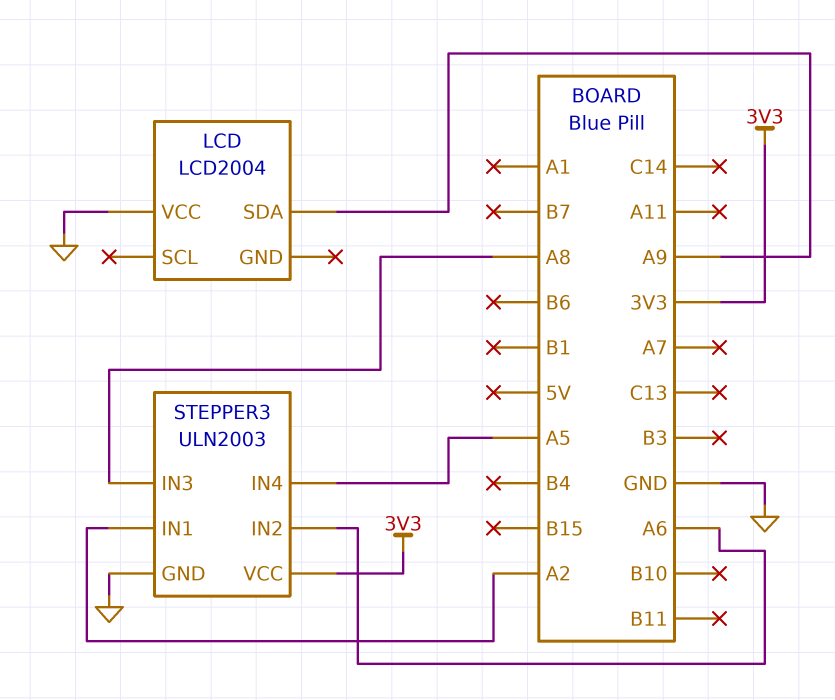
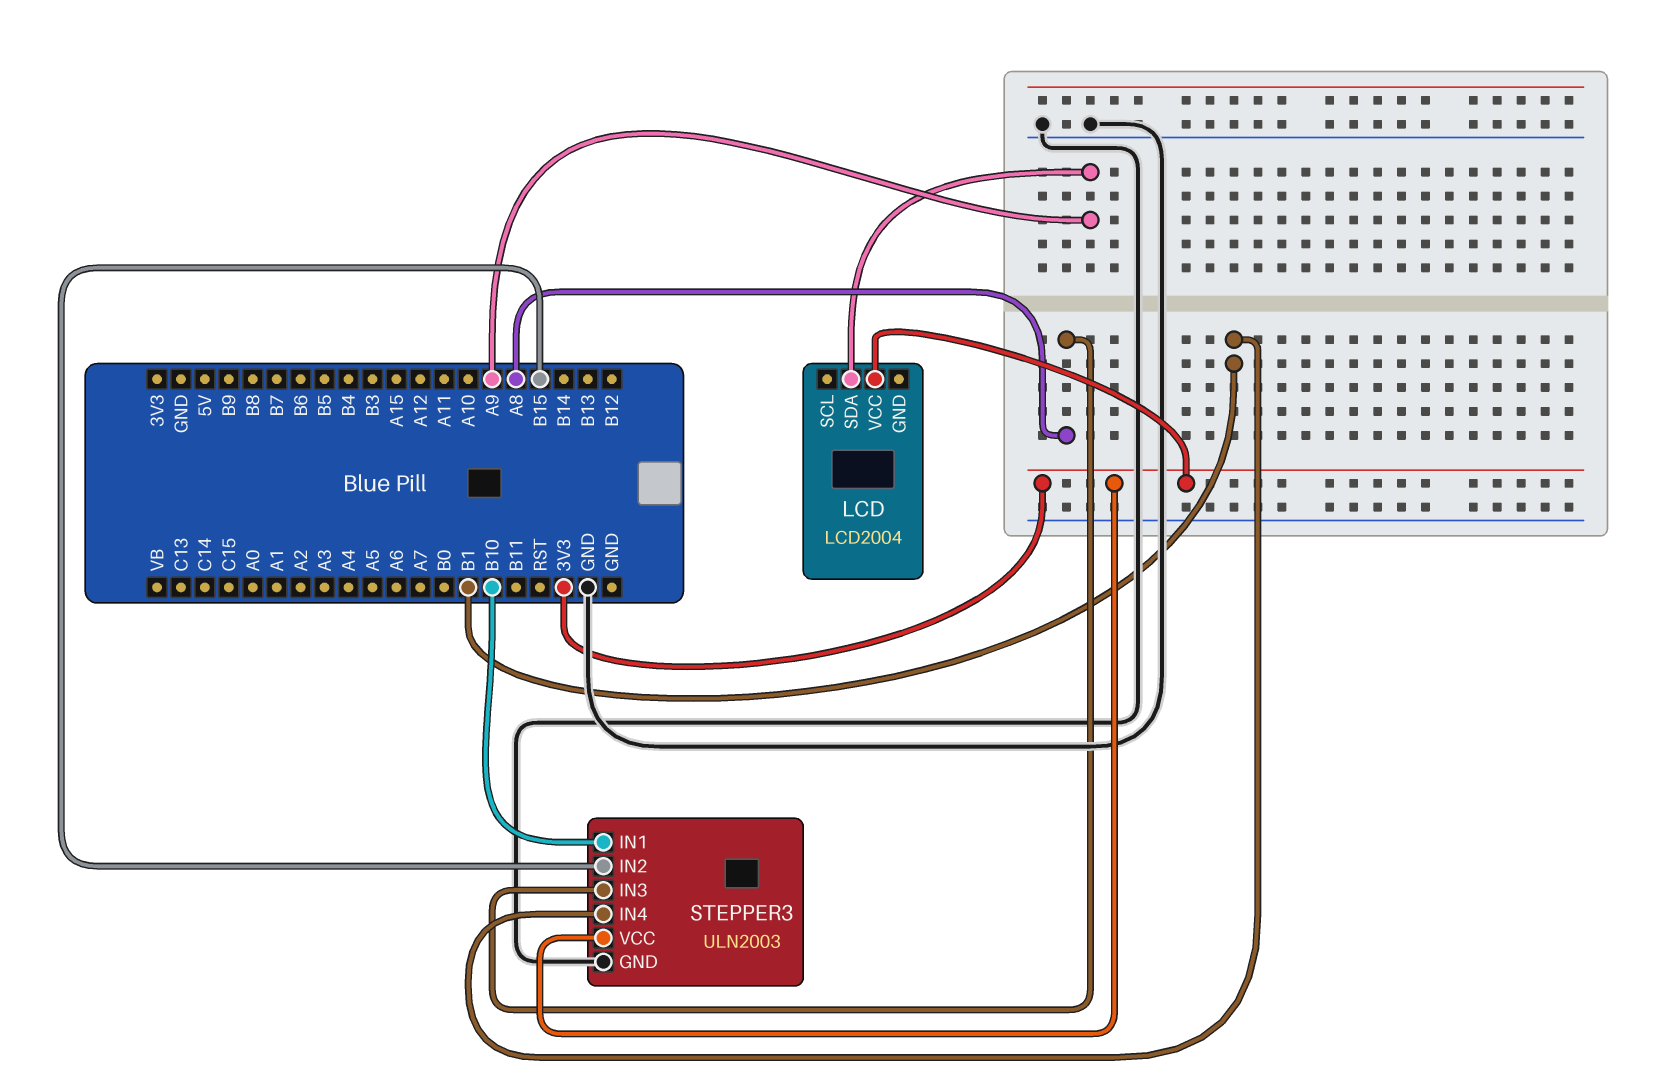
LCD pin VCC: GND -> 3V3
STEPPER3 pin IN1: A2 -> B10
STEPPER3 pin IN2: A6 -> B15
STEPPER3 pin IN4: A5 -> B1

